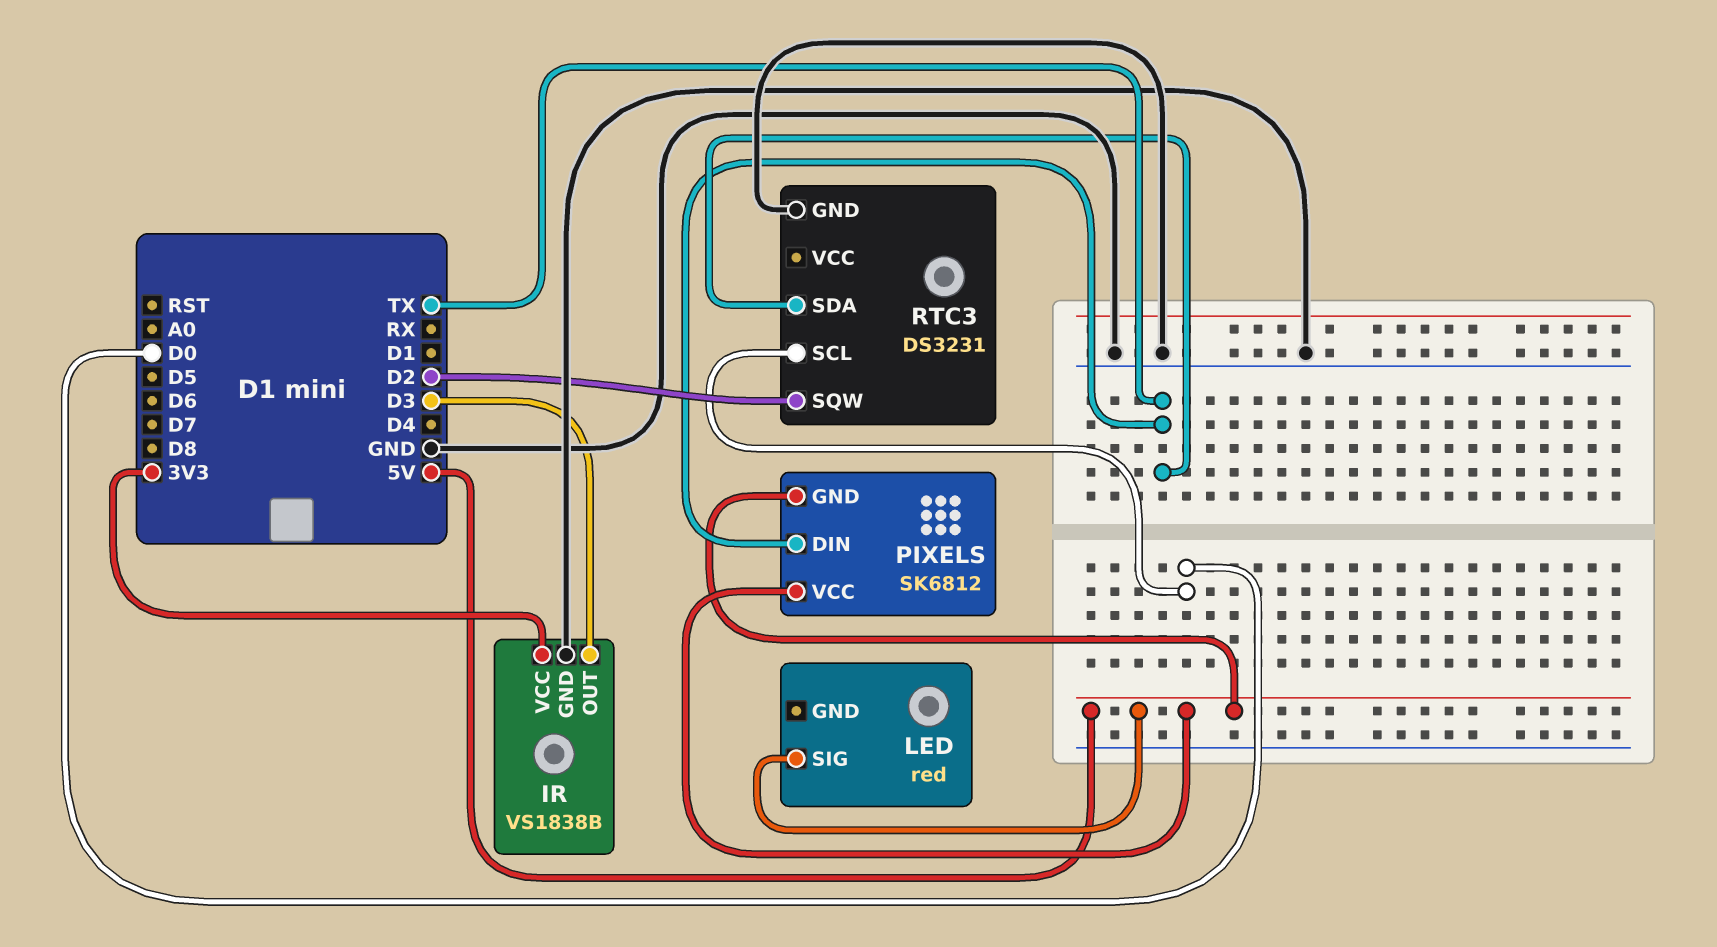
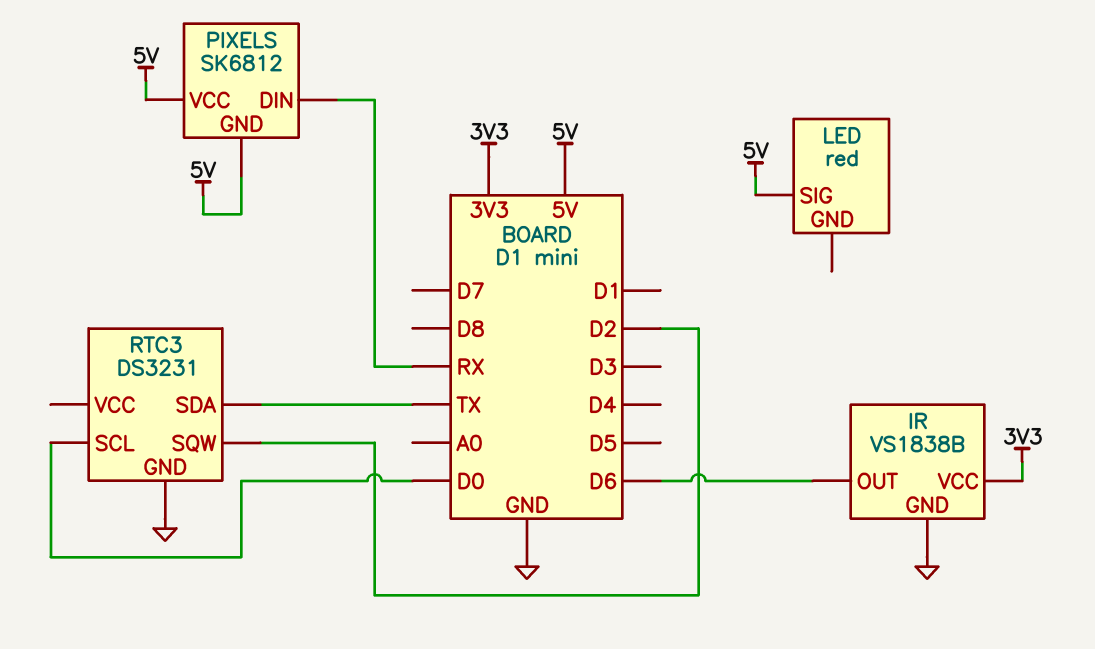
IR pin OUT: D3 -> D6
PIXELS pin DIN: TX -> RX

